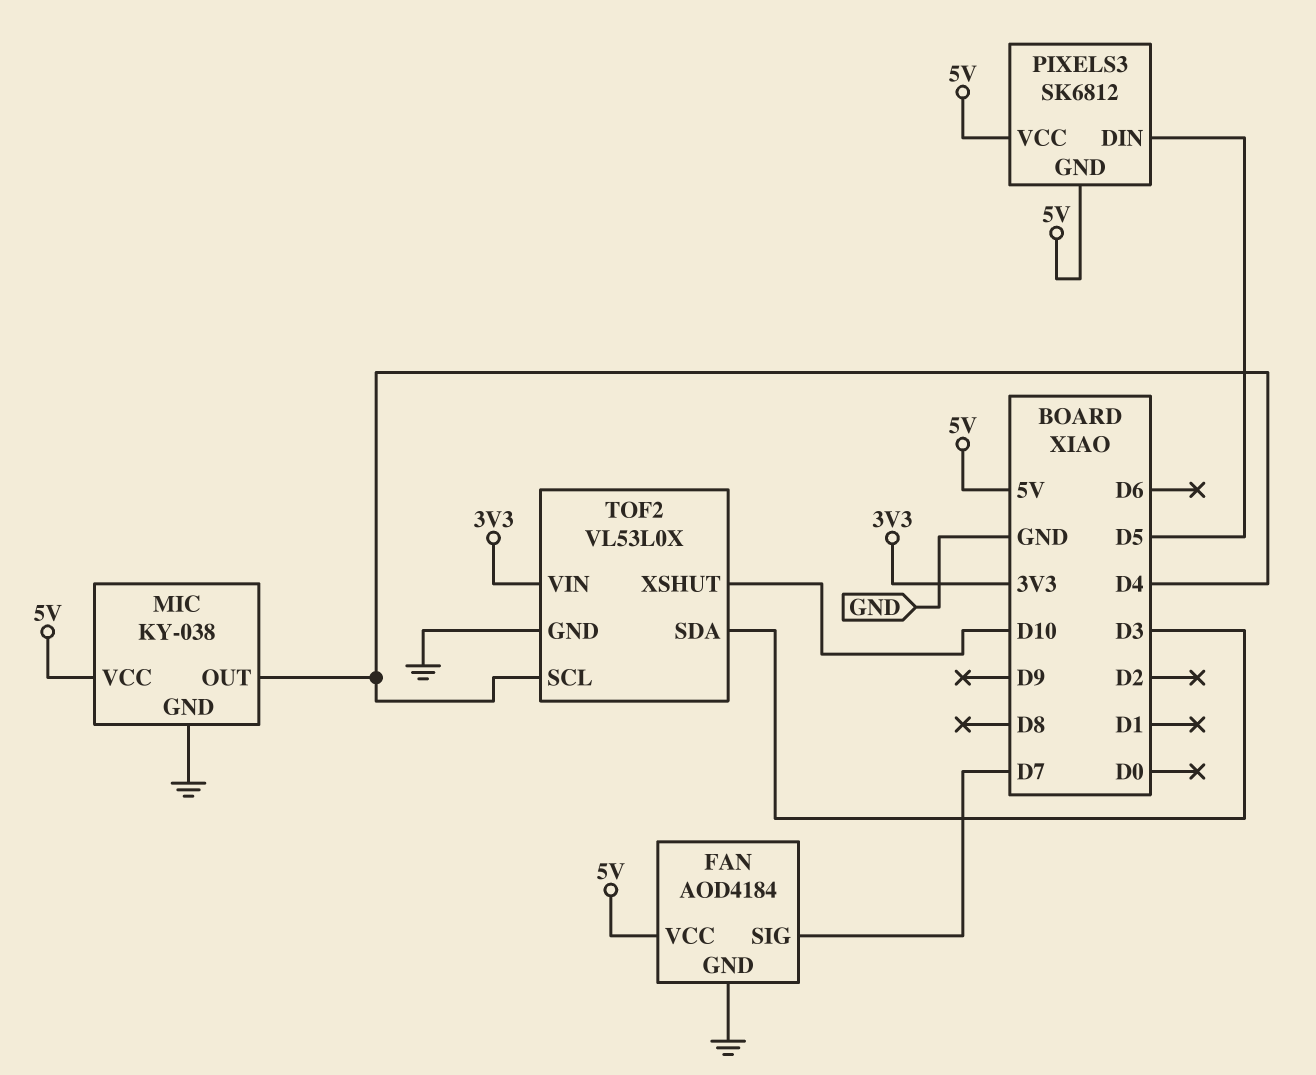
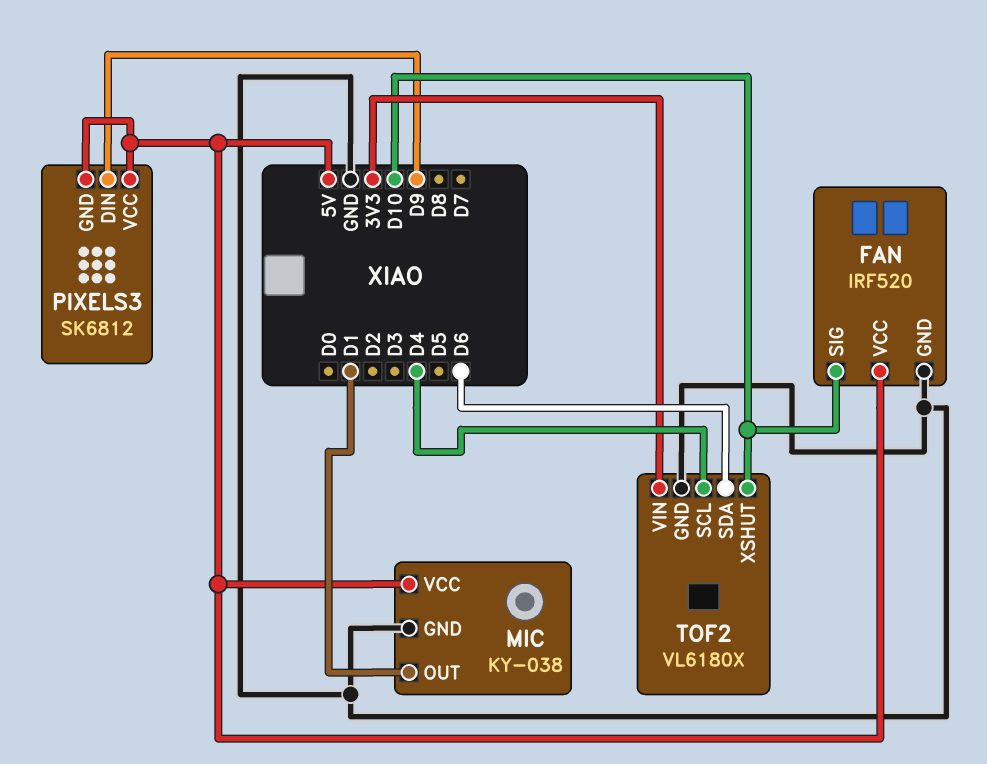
FAN: AOD4184 -> IRF520
FAN pin SIG: D7 -> D10
MIC pin OUT: D4 -> D1
PIXELS3 pin DIN: D5 -> D9
TOF2: VL53L0X -> VL6180X
TOF2 pin SDA: D3 -> D6

